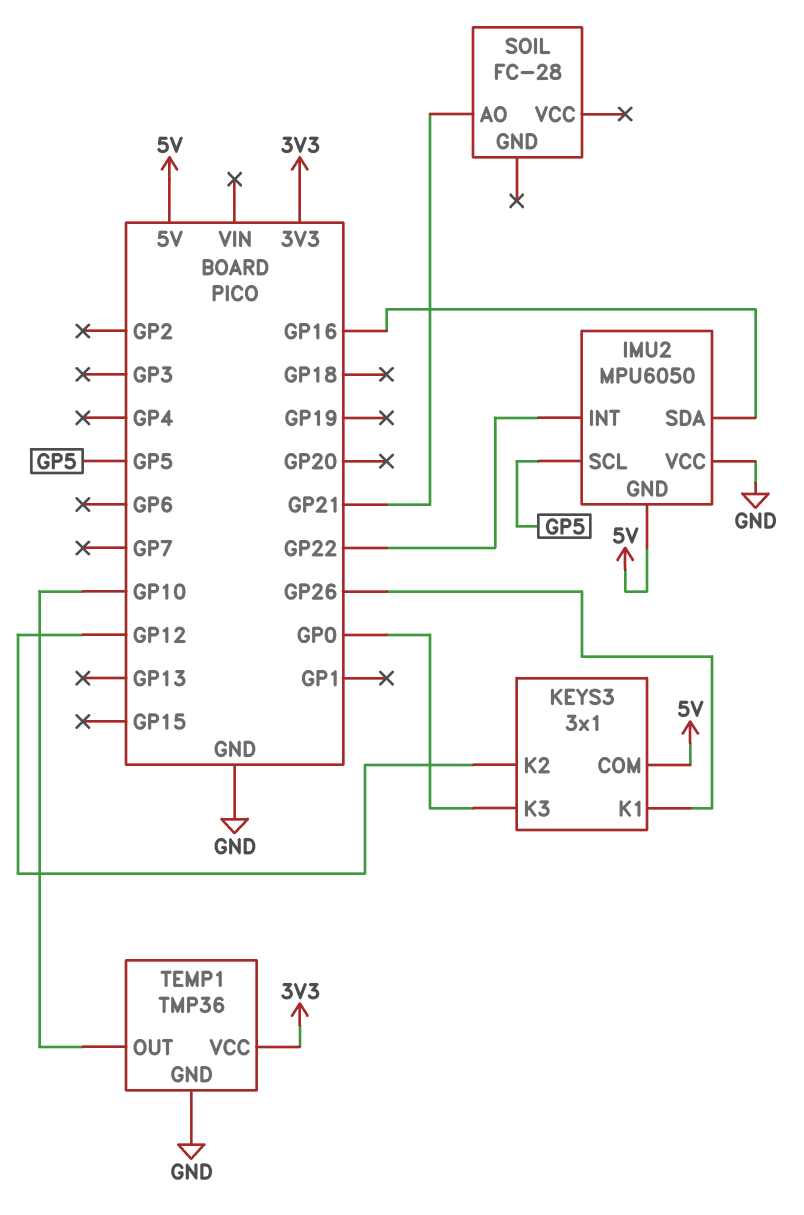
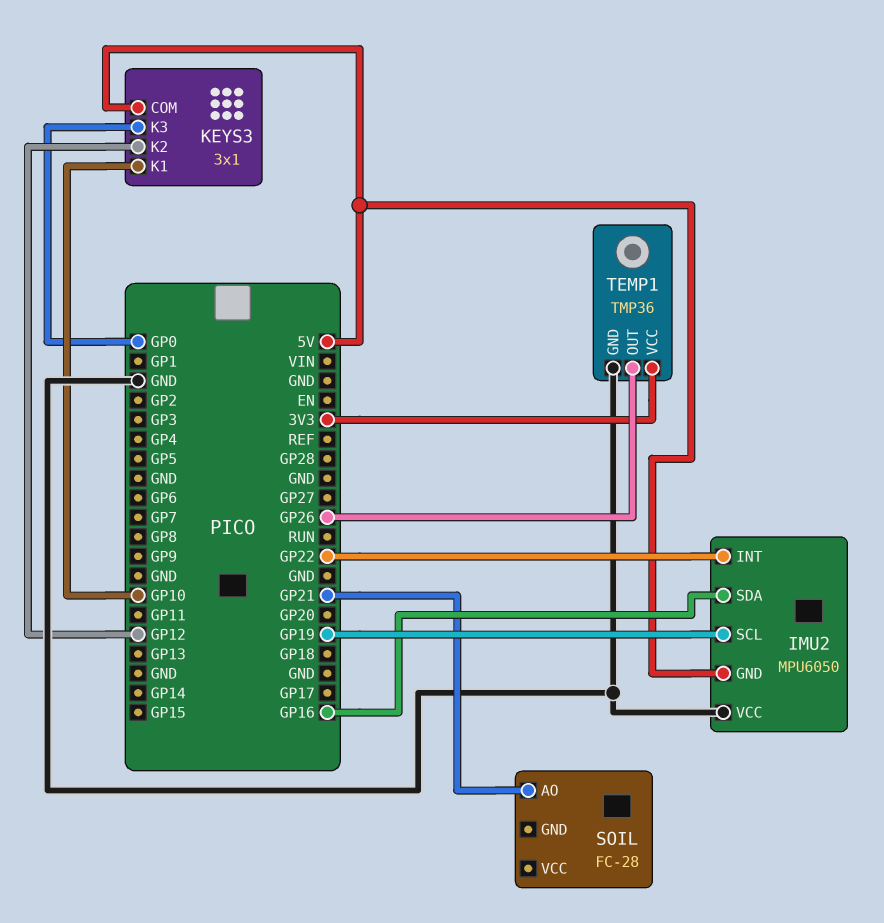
IMU2 pin SCL: GP5 -> GP19
KEYS3 pin K1: GP26 -> GP10
TEMP1 pin OUT: GP10 -> GP26

